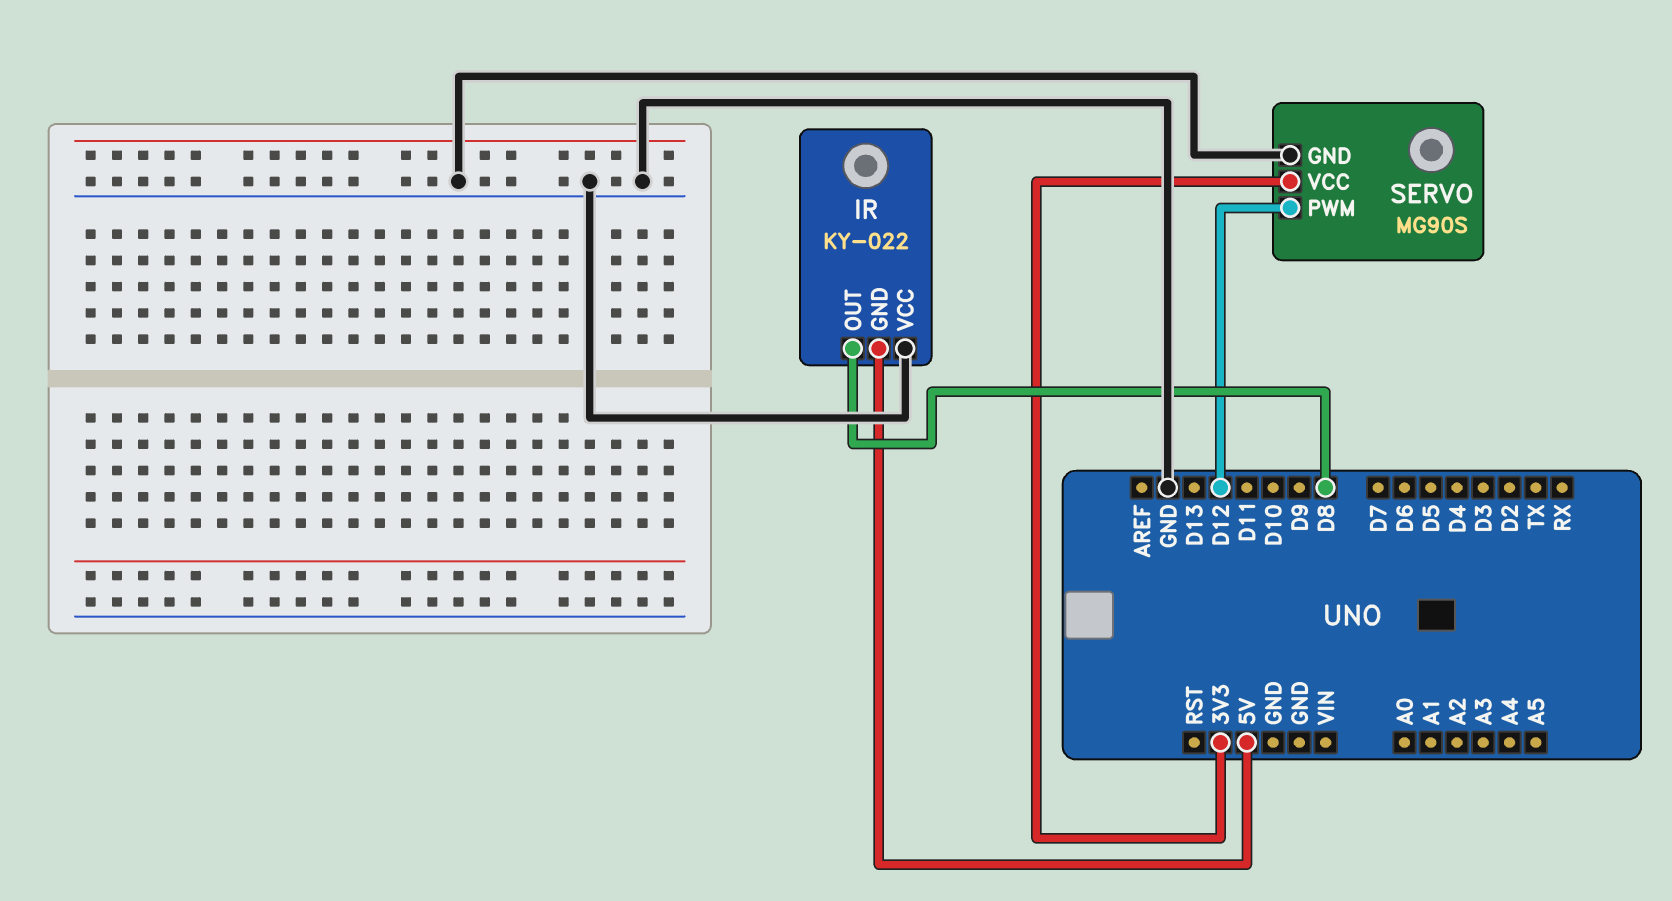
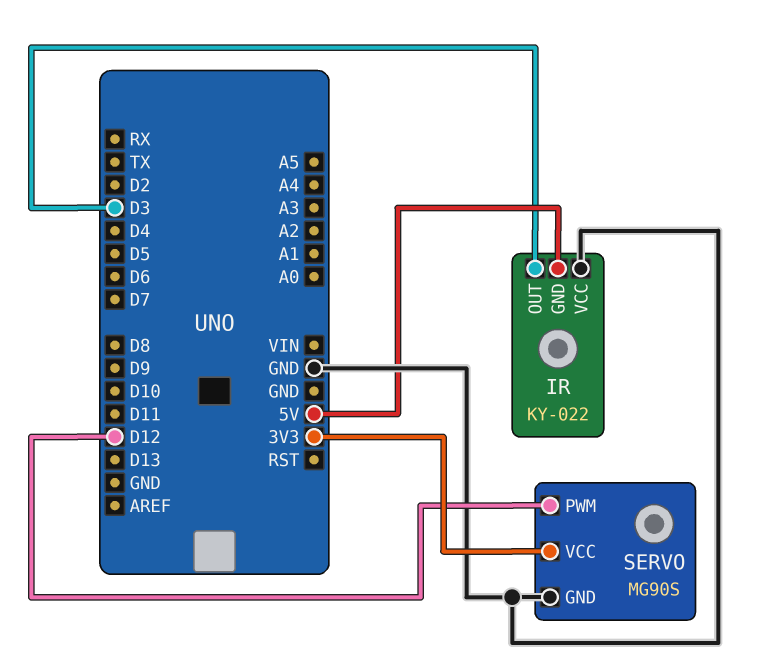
IR pin OUT: D8 -> D3

